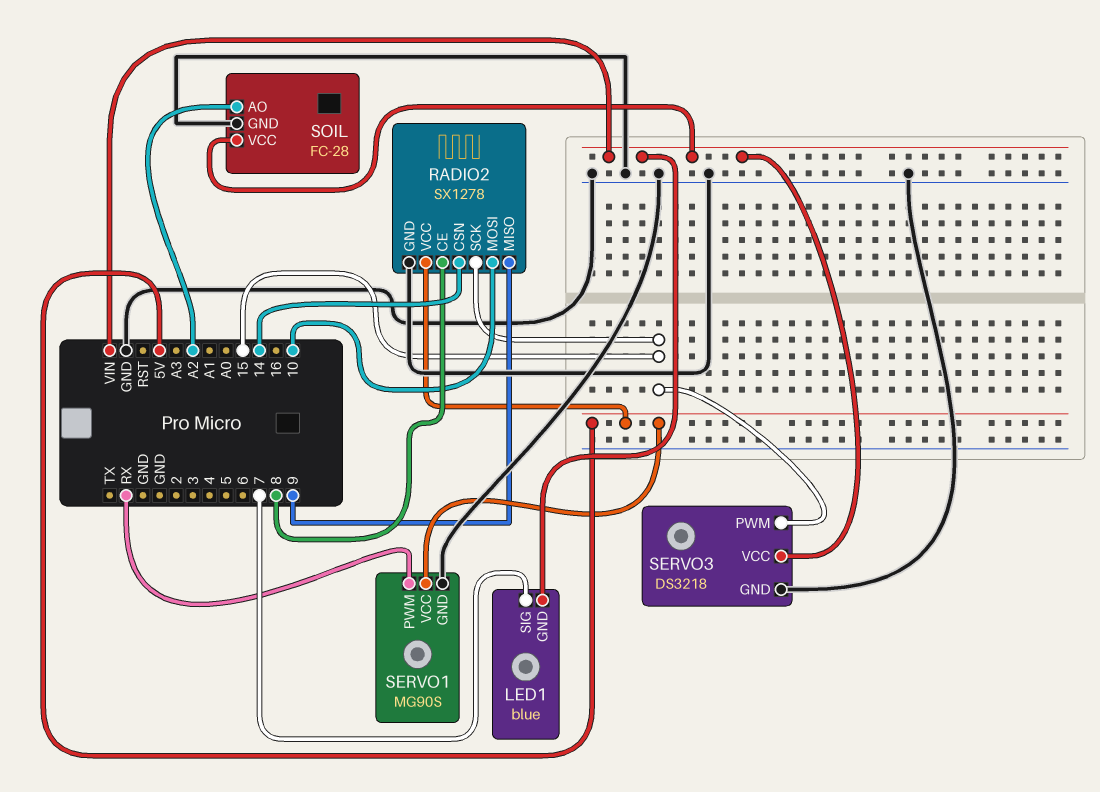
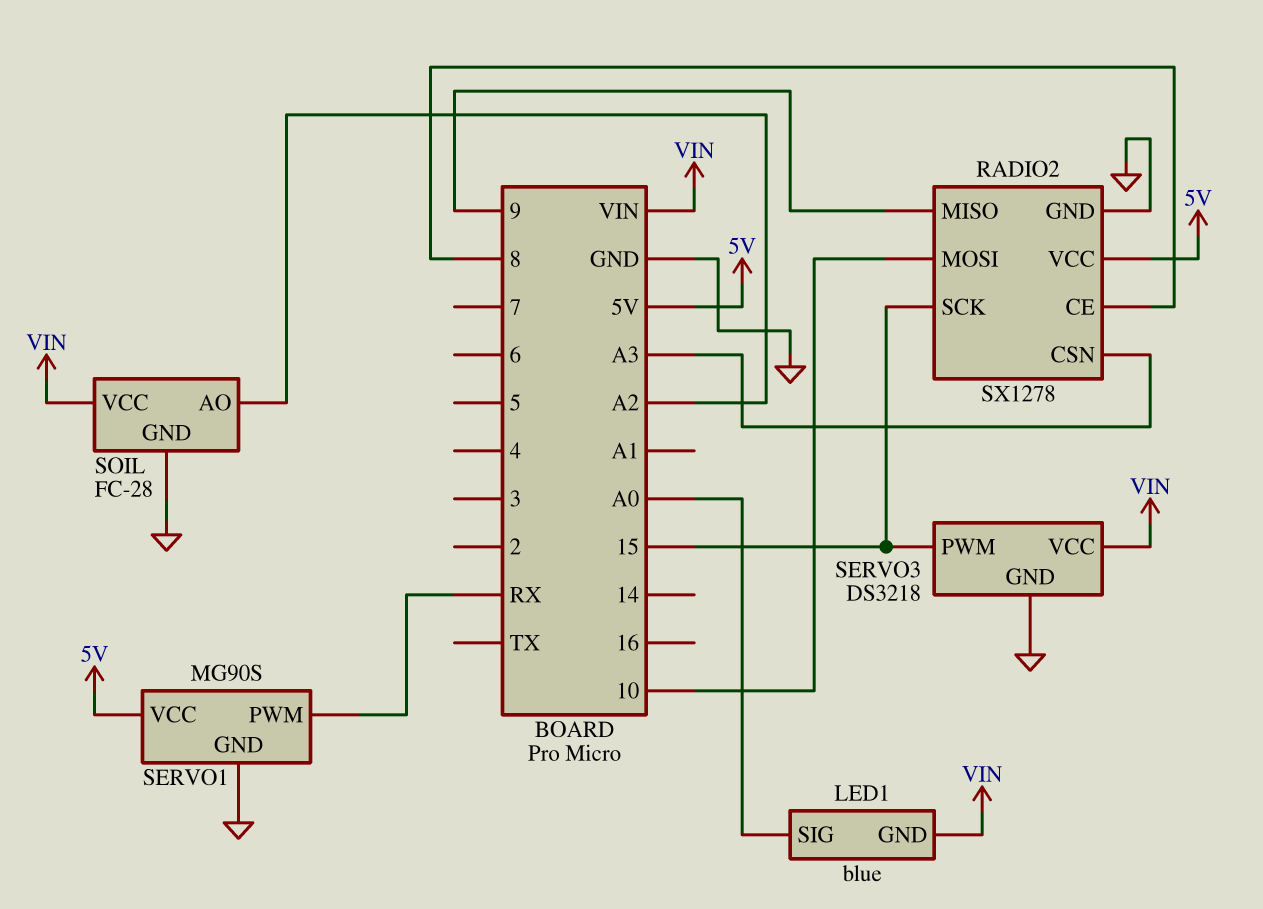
LED1 pin SIG: 7 -> A0
RADIO2 pin CSN: 14 -> A3

